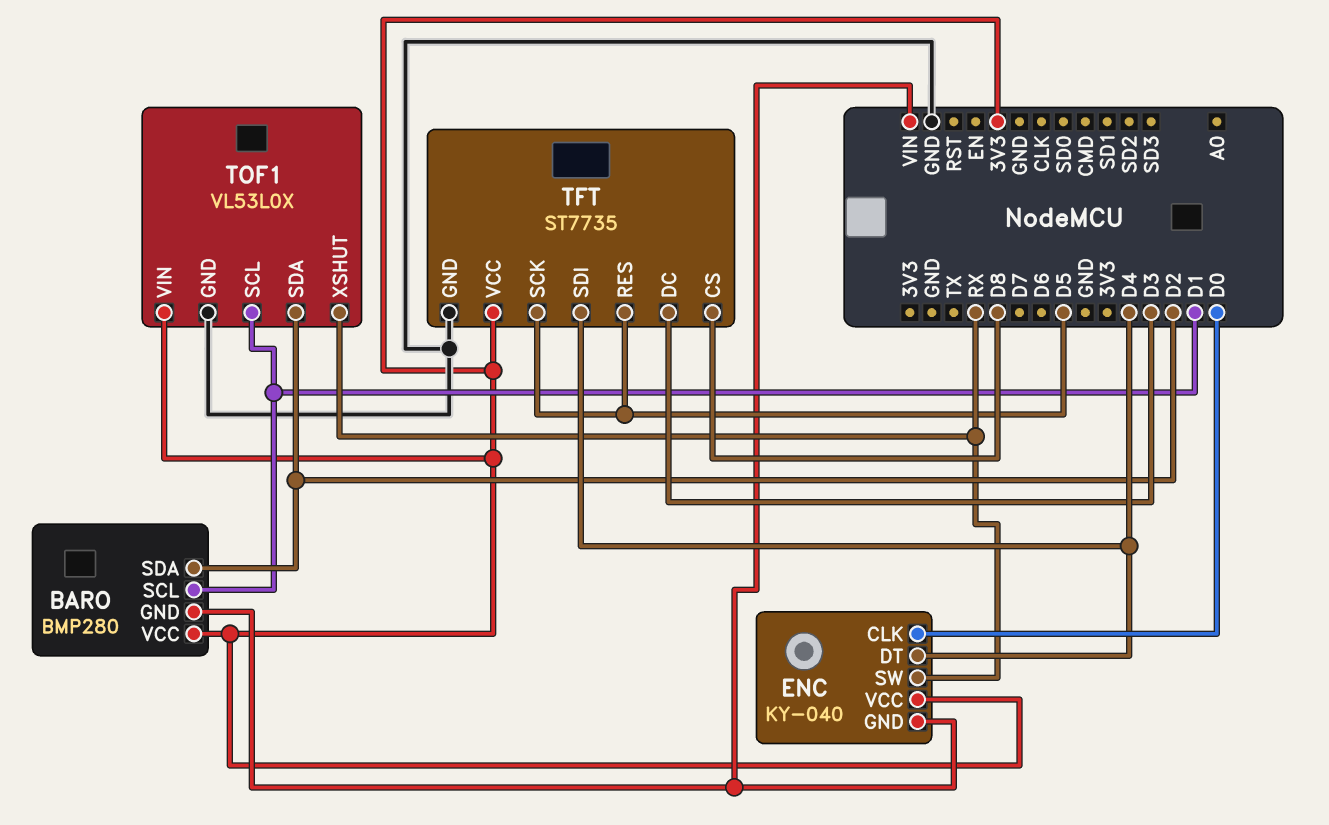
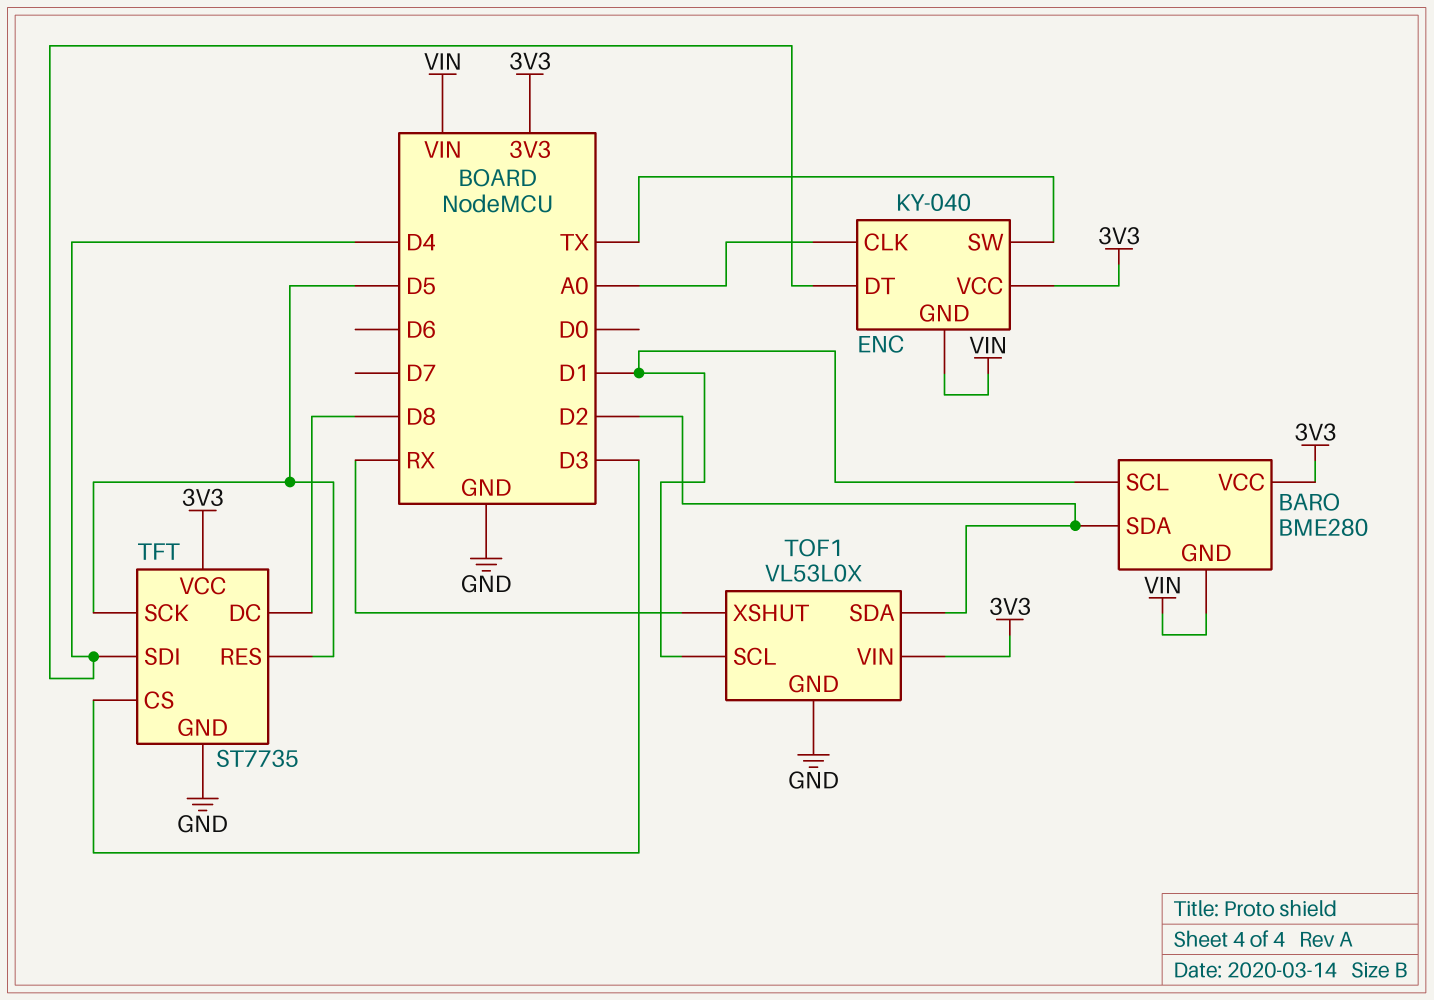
BARO: BMP280 -> BME280
ENC pin CLK: D0 -> A0
ENC pin SW: RX -> TX
TFT pin CS: D8 -> D3
TFT pin DC: D3 -> D8

